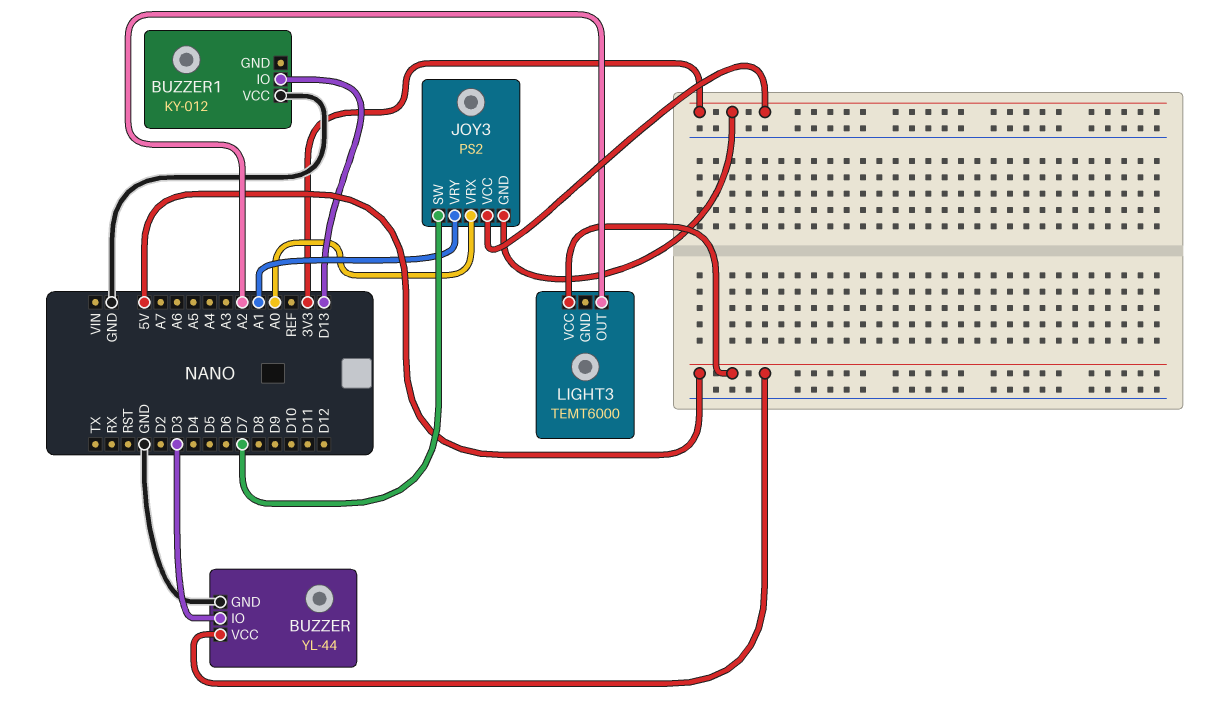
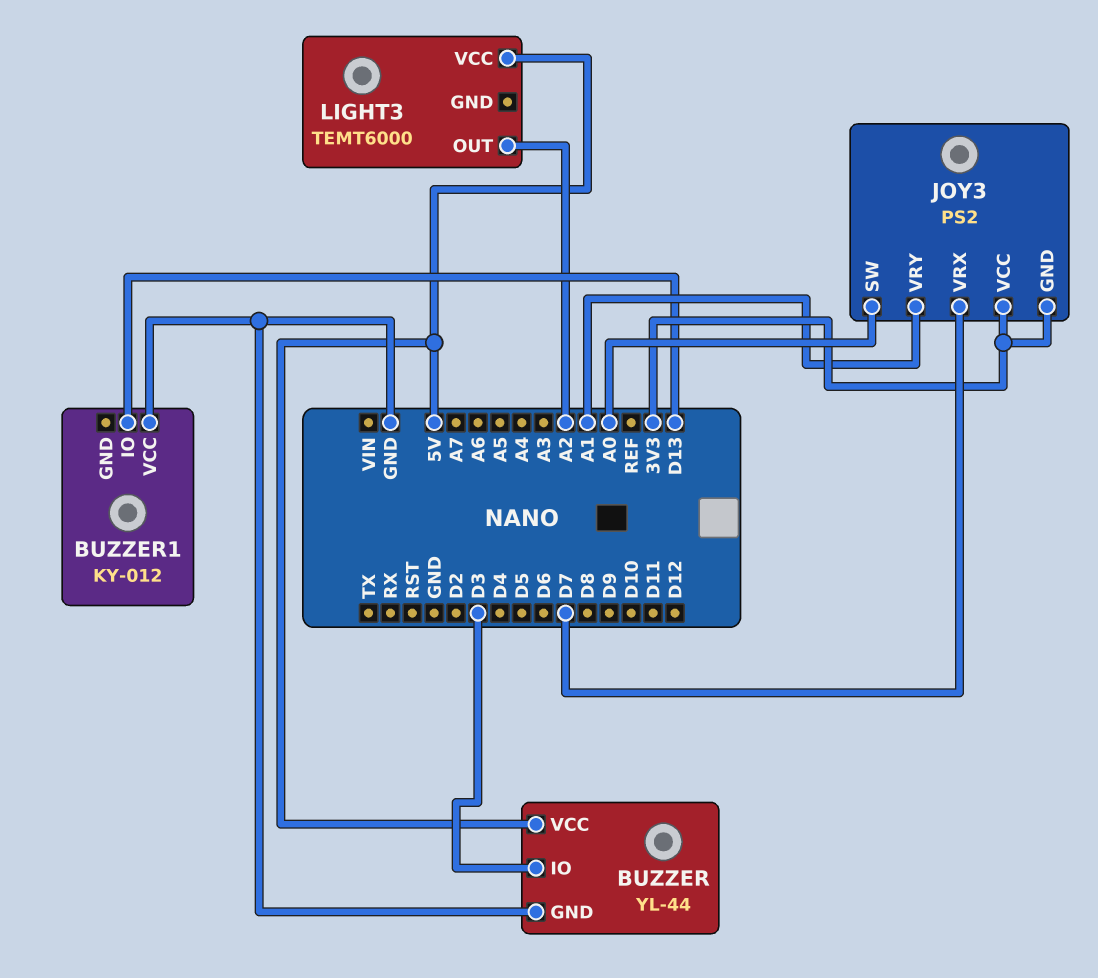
JOY3 pin SW: D7 -> A0
JOY3 pin VRX: A0 -> D7

